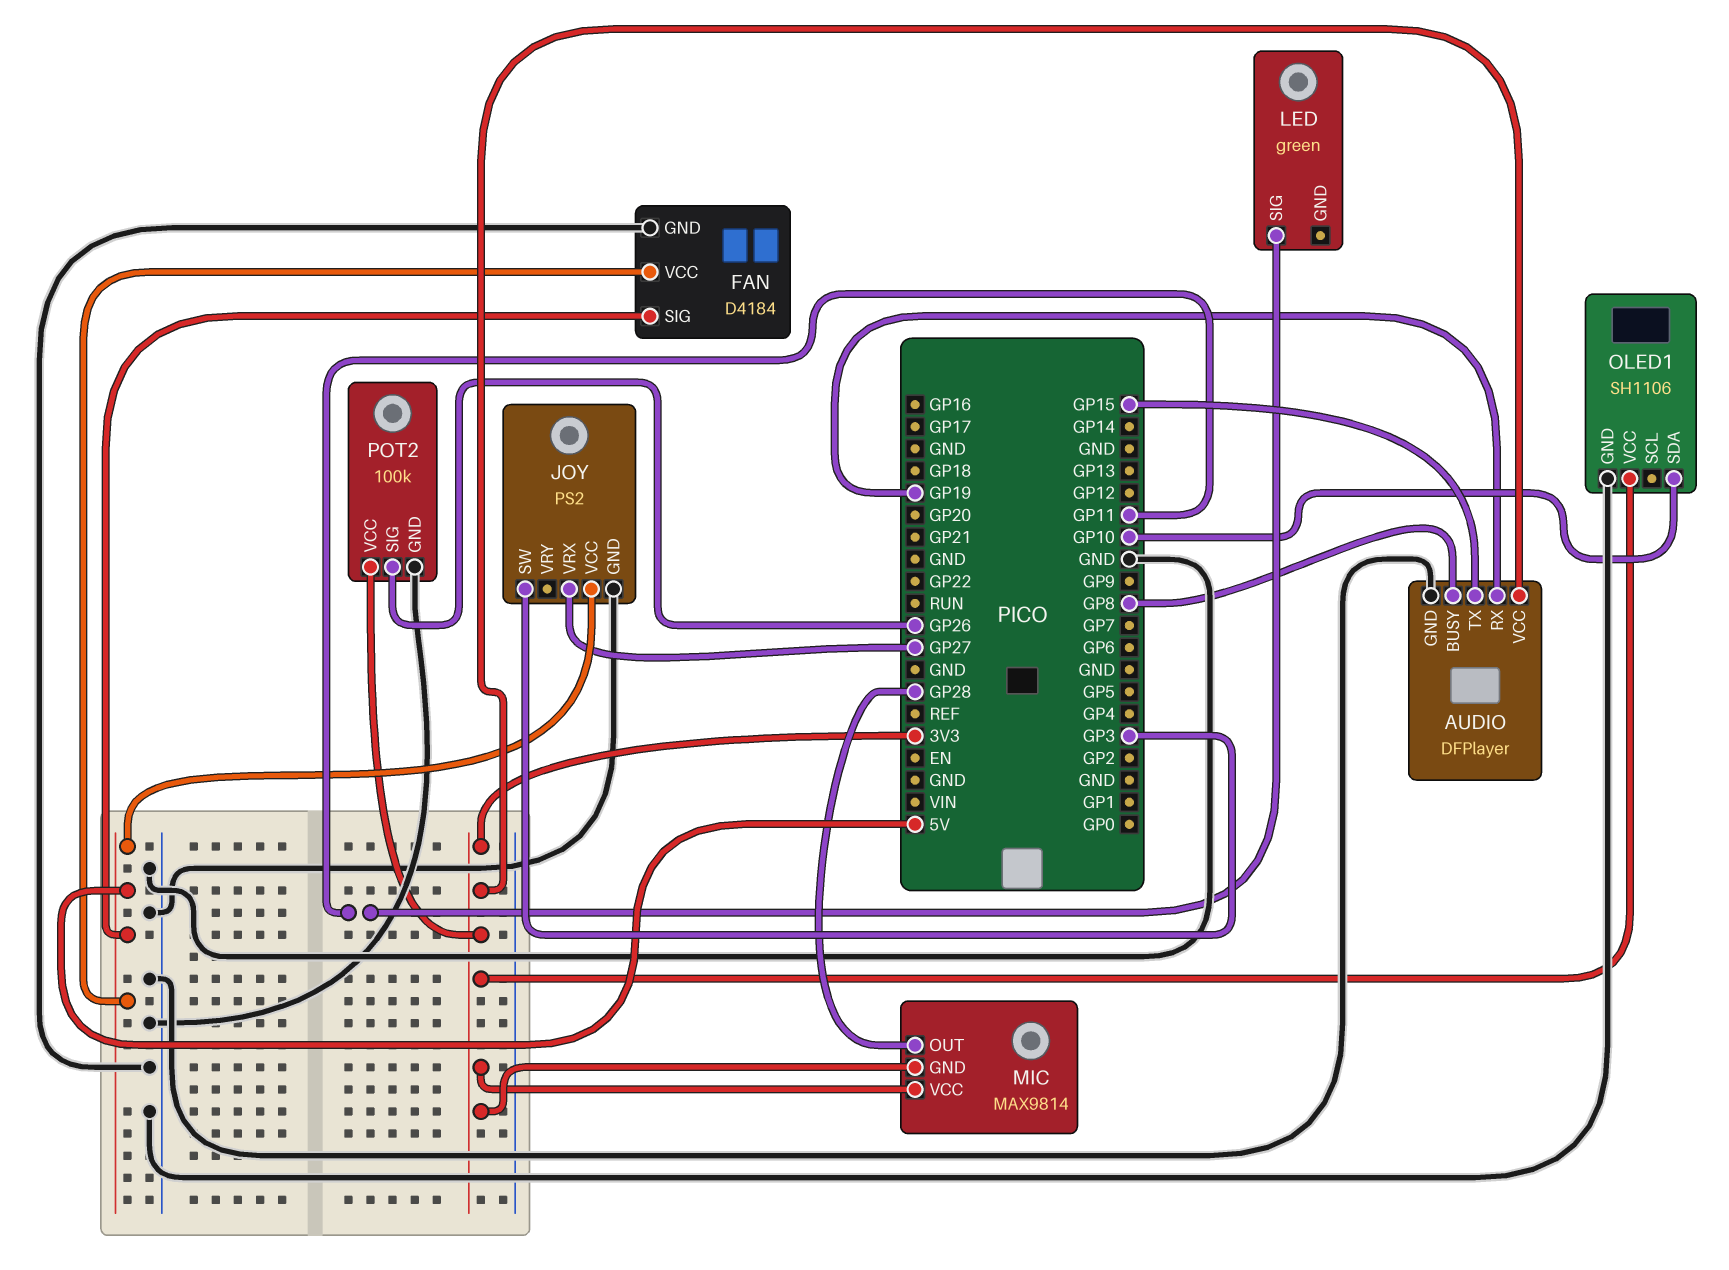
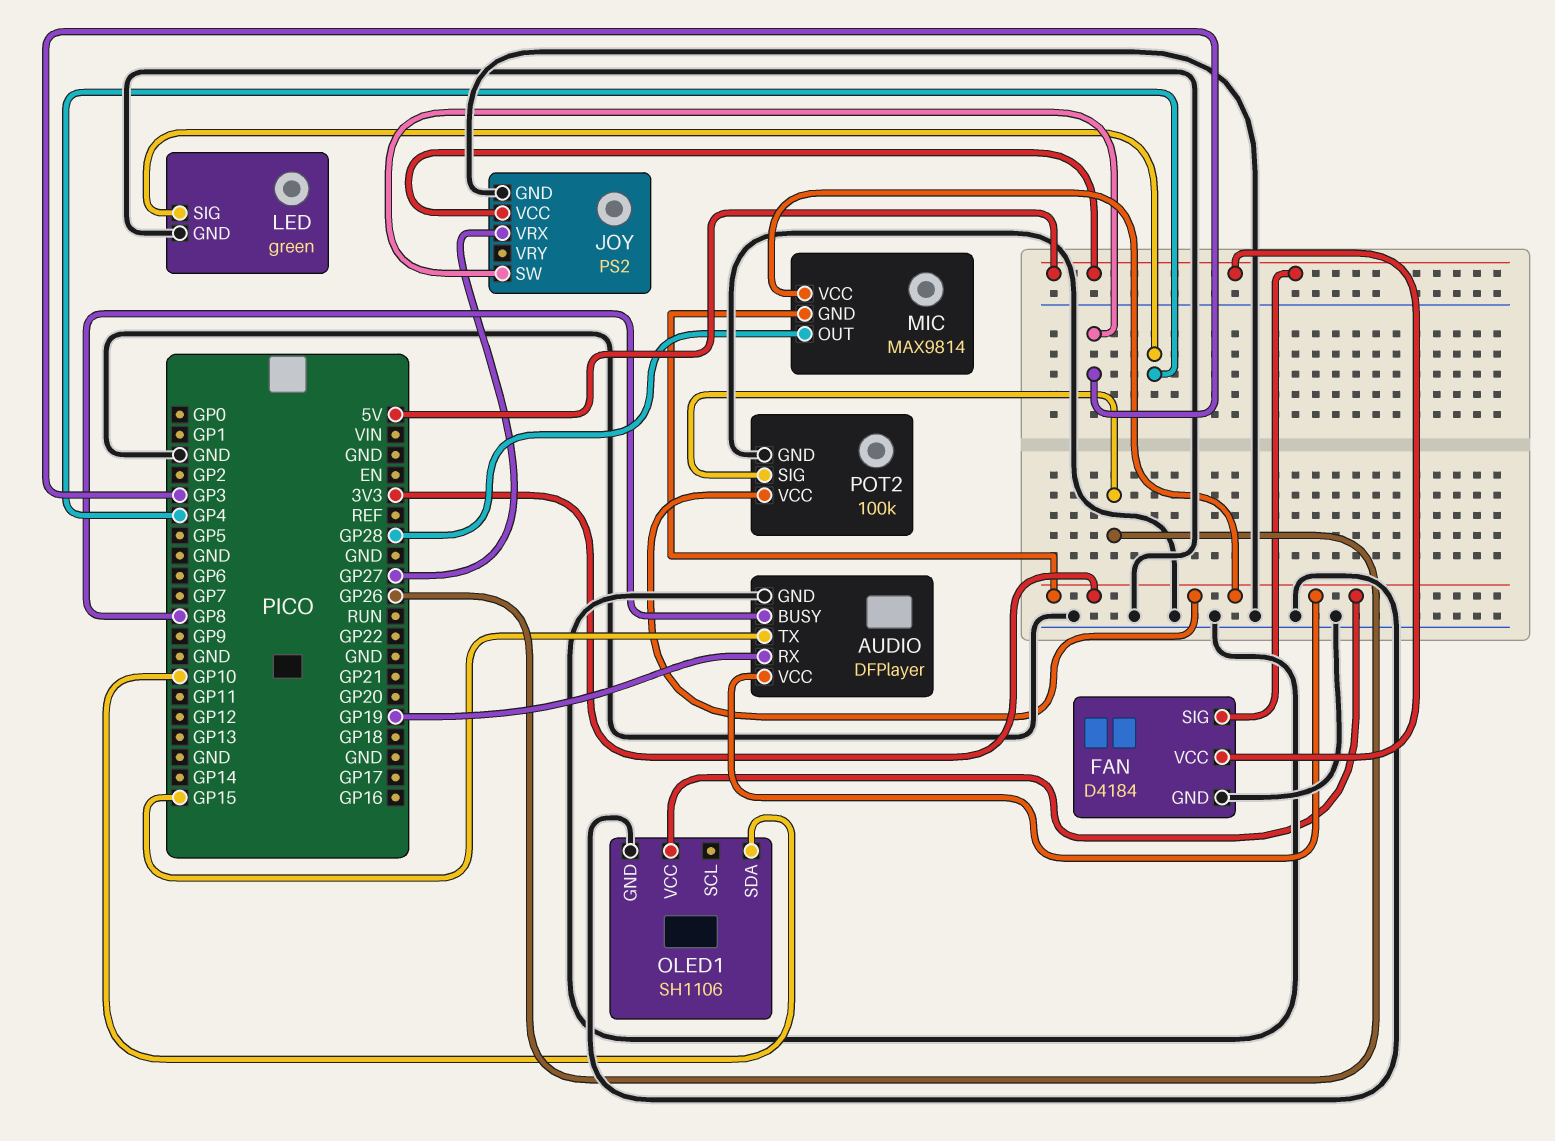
LED pin GND: none -> GND
LED pin SIG: GP11 -> GP4

